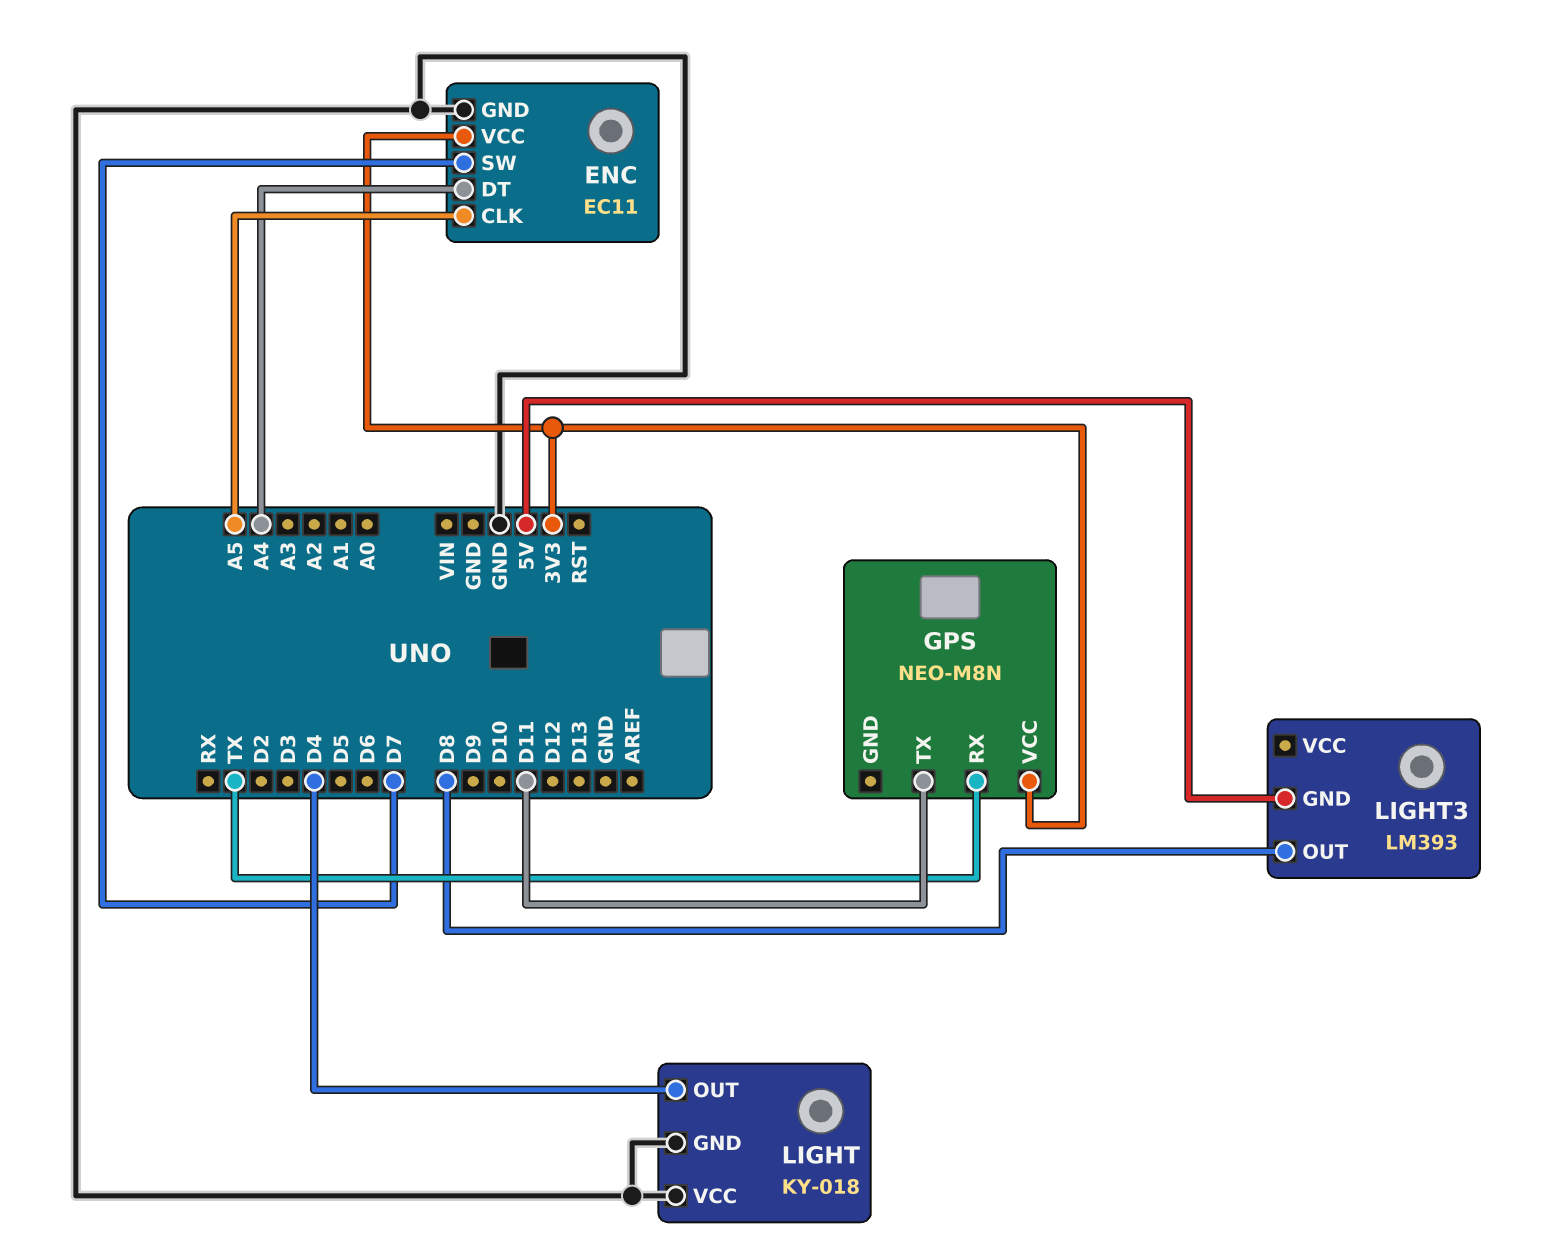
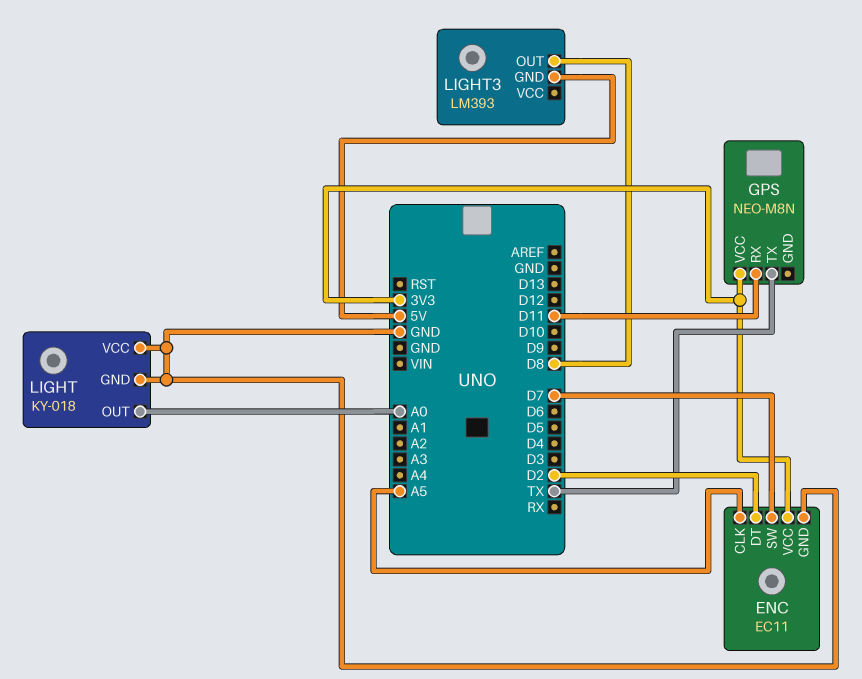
ENC pin DT: A4 -> D2
GPS pin RX: TX -> D11
GPS pin TX: D11 -> TX
LIGHT pin OUT: D4 -> A0

